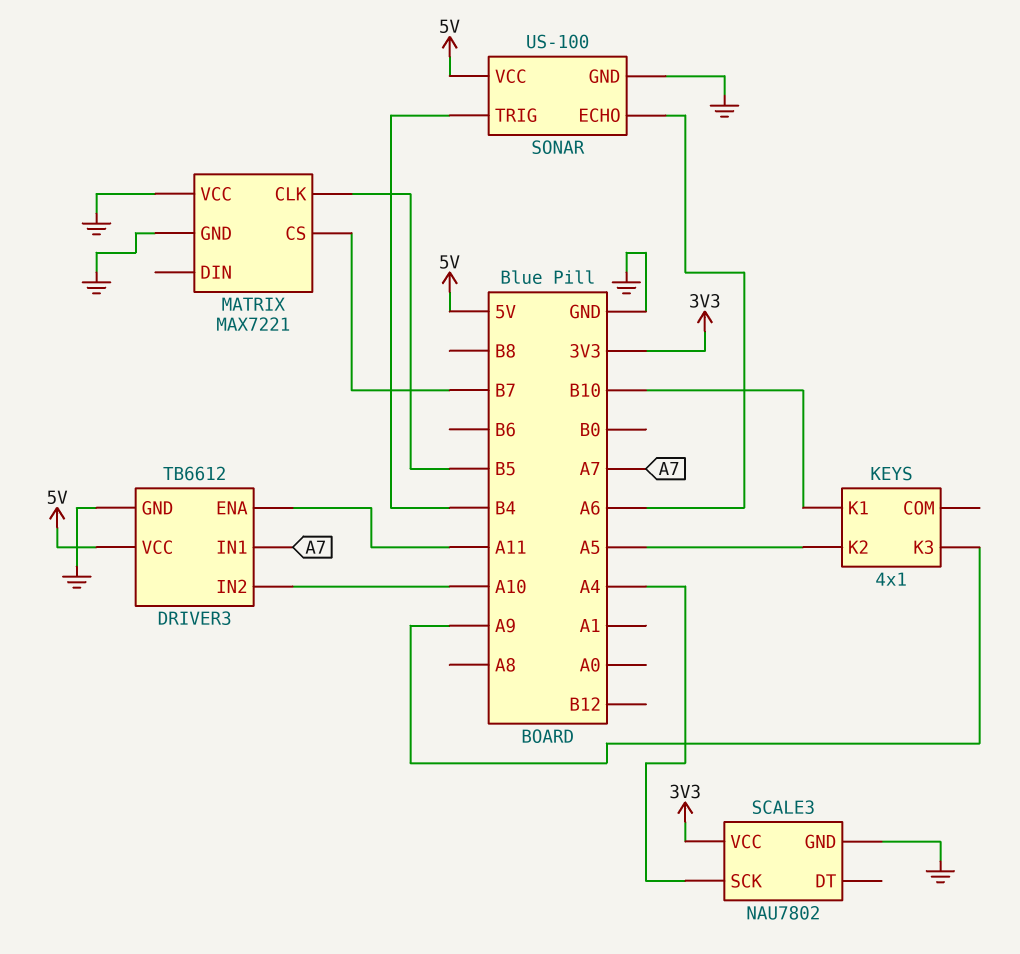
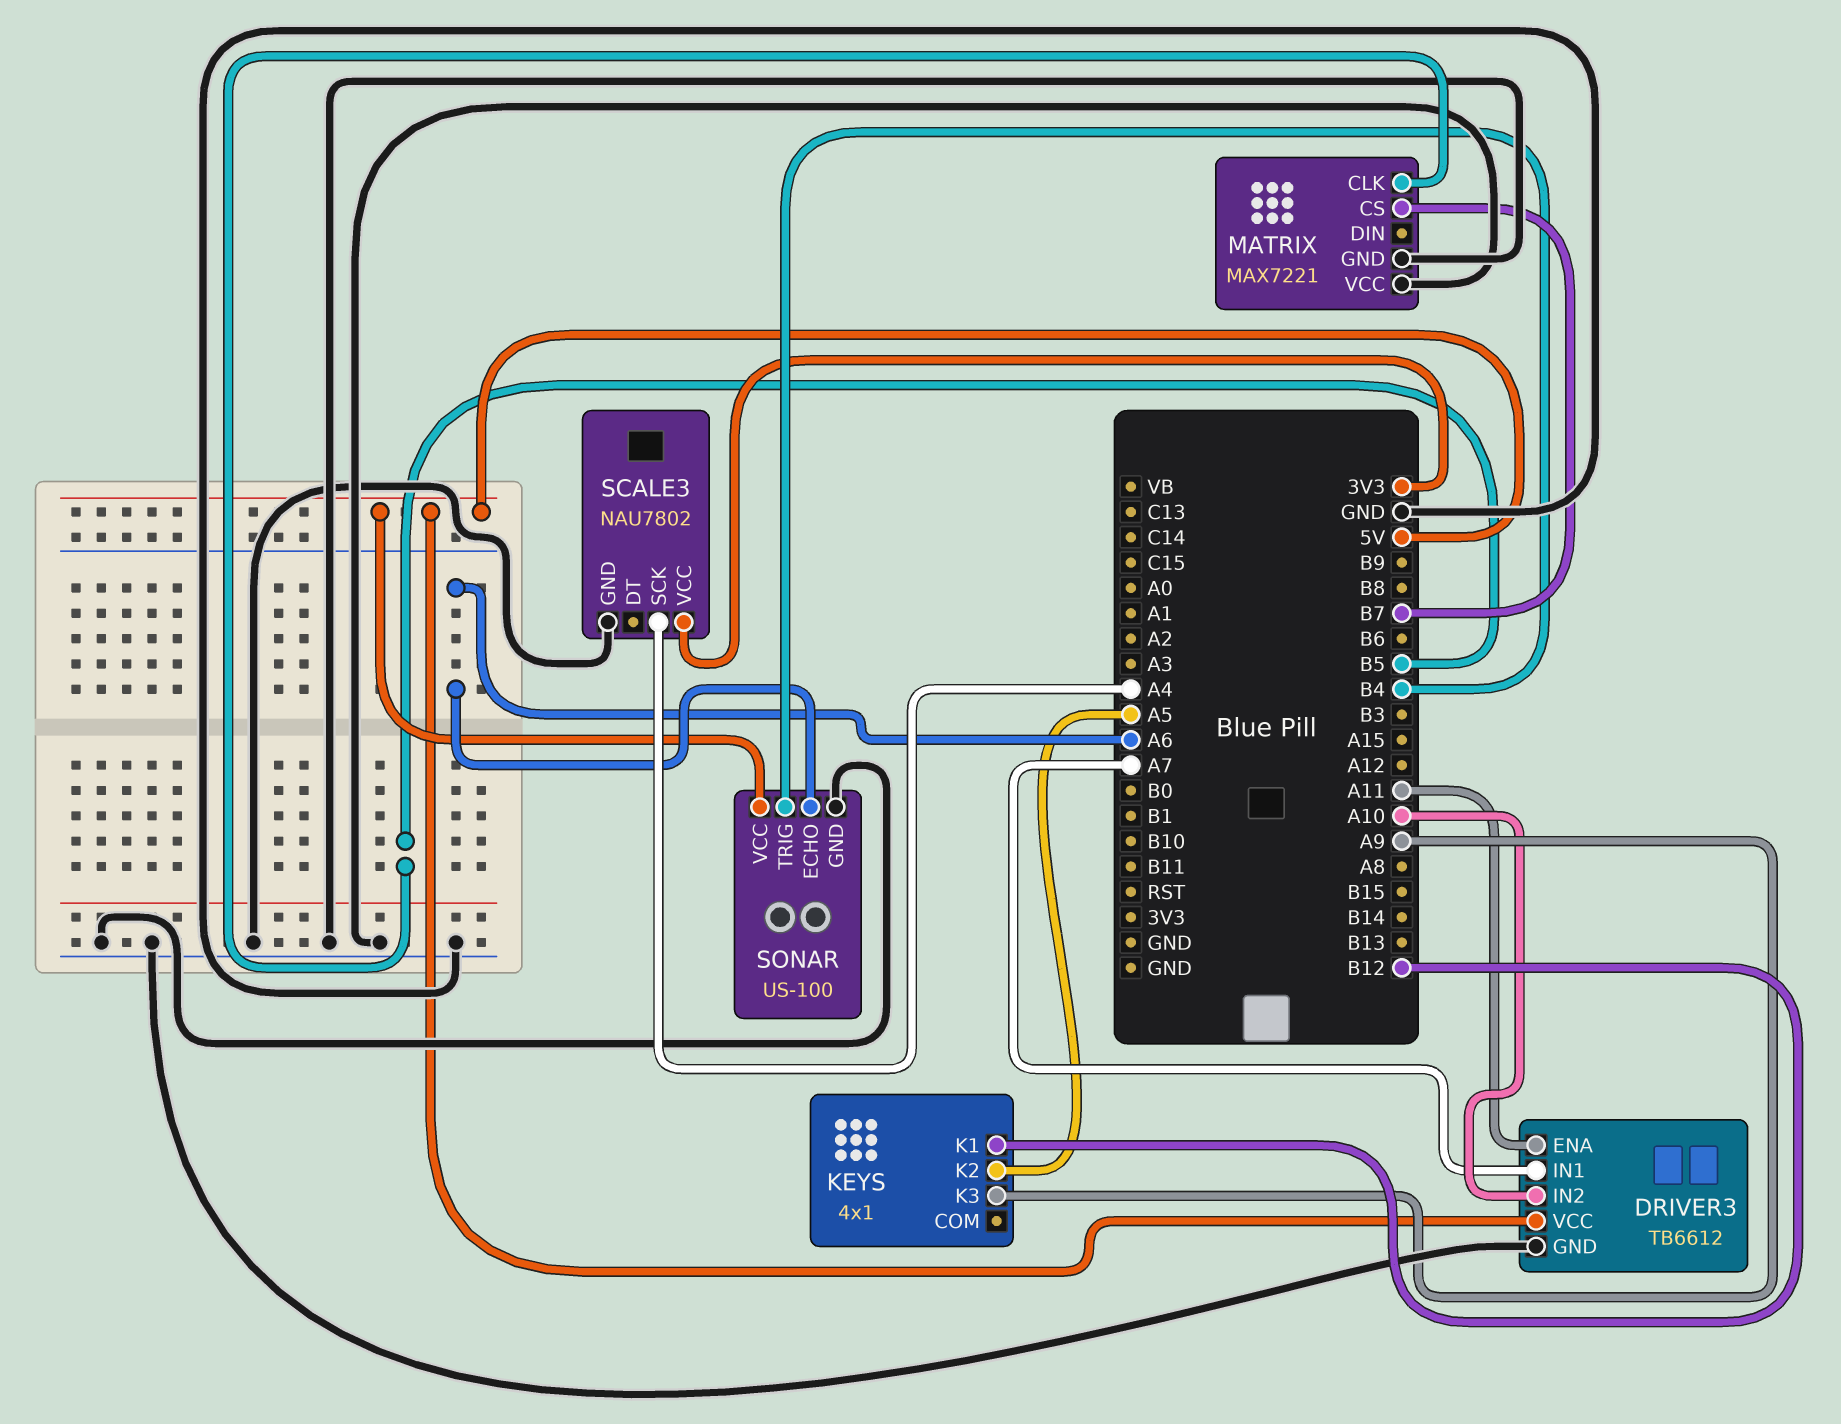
KEYS pin K1: B10 -> B12

